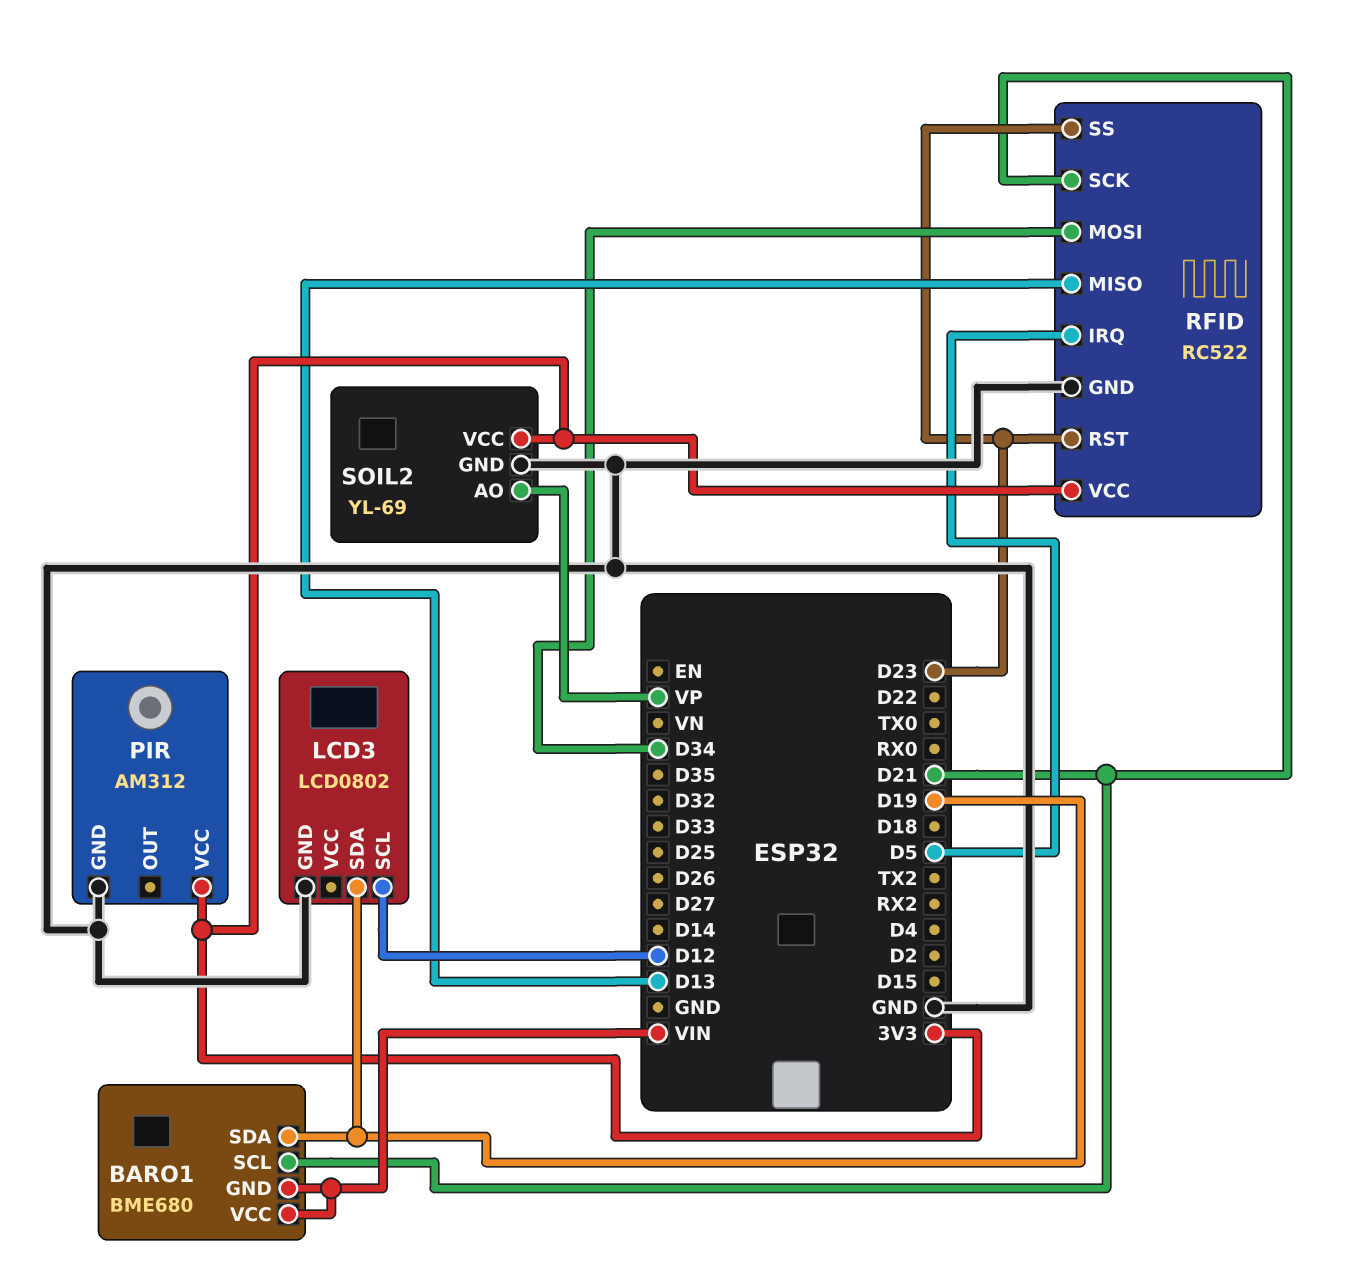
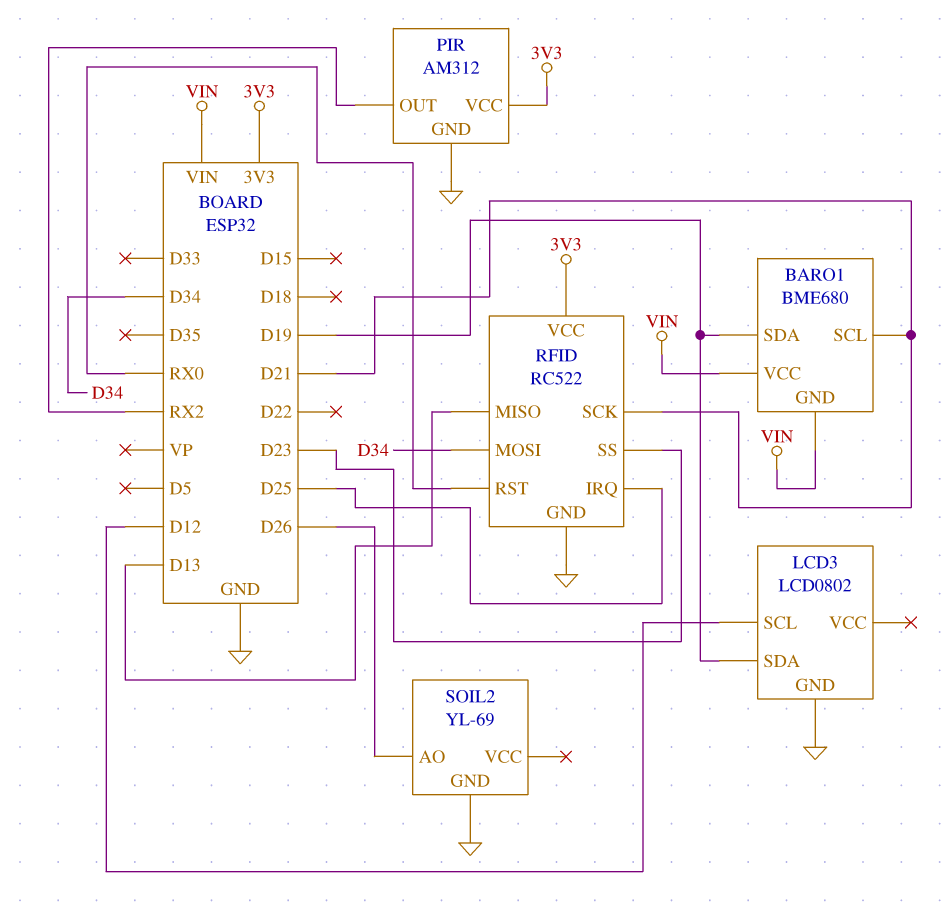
PIR pin OUT: none -> RX2
RFID pin IRQ: D5 -> D25
RFID pin RST: D23 -> RX0
SOIL2 pin AO: VP -> D26
SOIL2 pin VCC: 3V3 -> none

